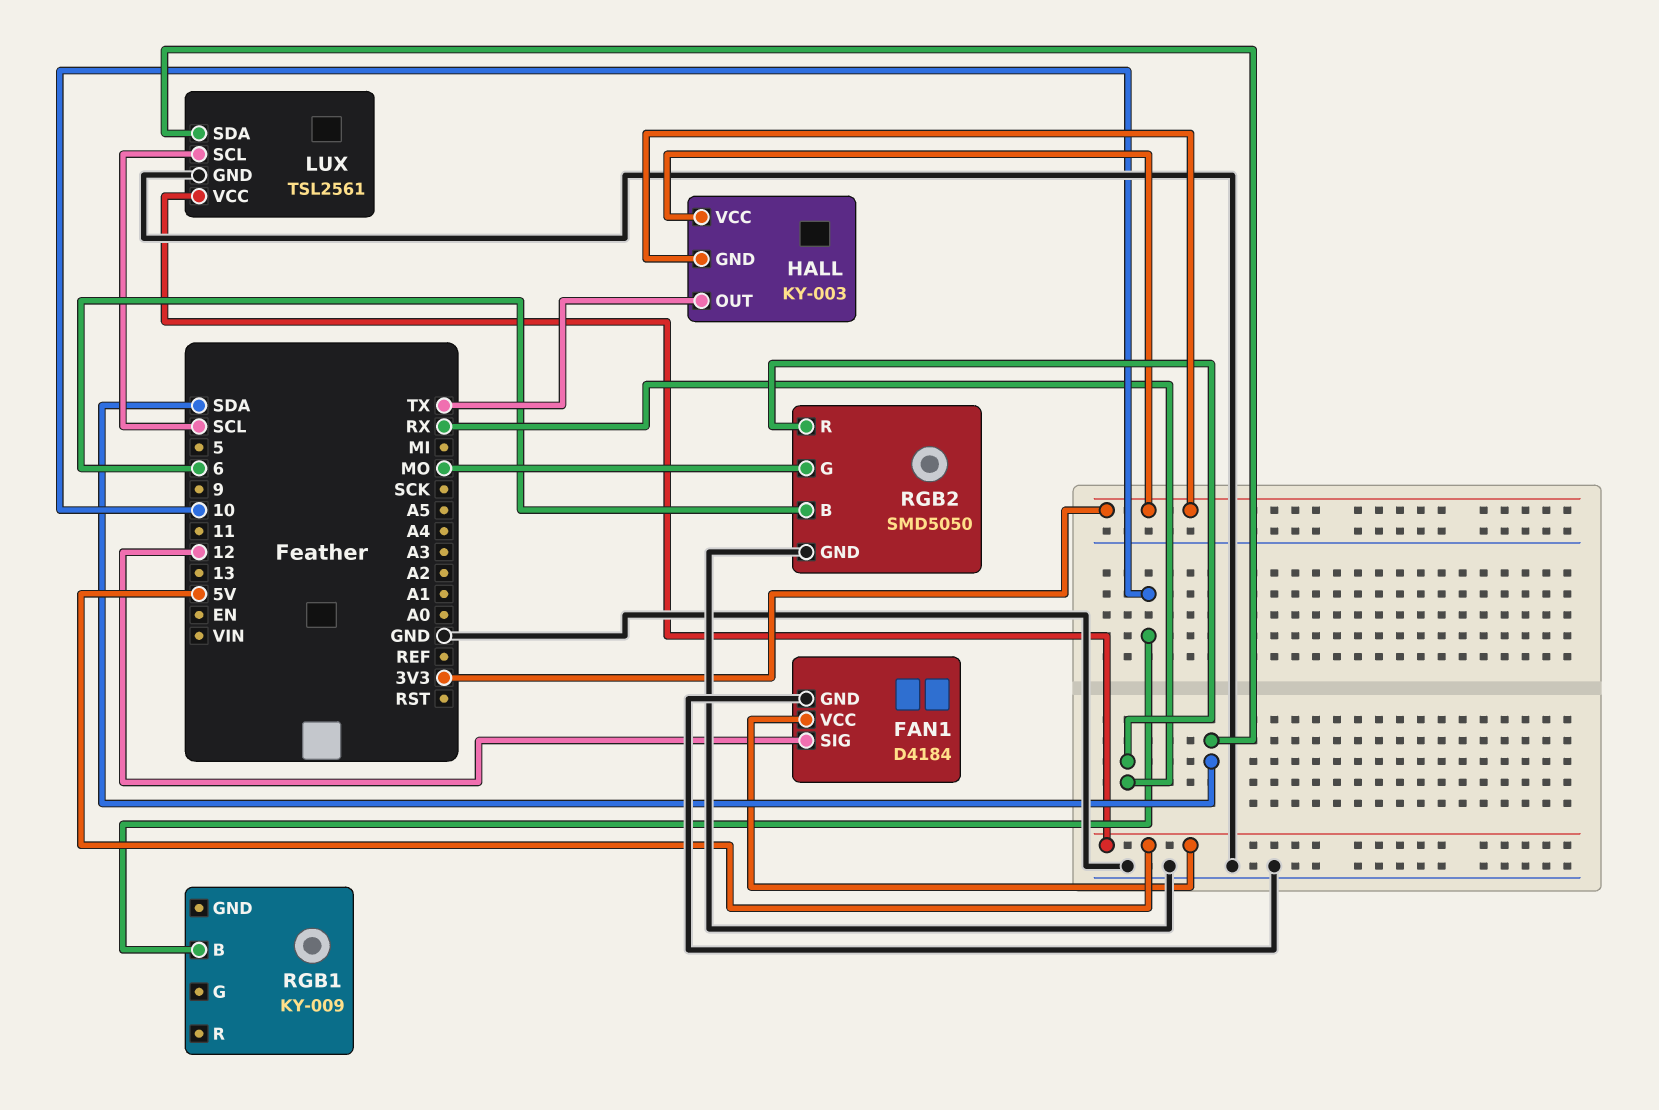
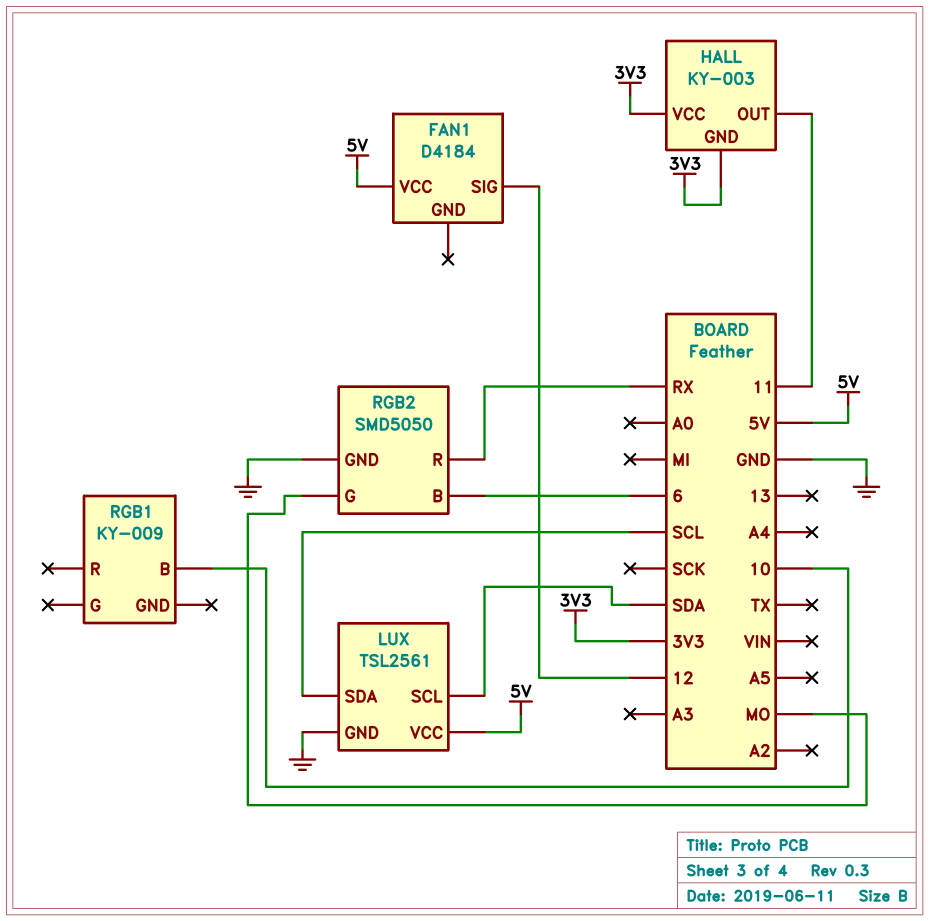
FAN1 pin GND: GND -> none
HALL pin OUT: TX -> 11
LUX pin SCL: SCL -> SDA
LUX pin SDA: SDA -> SCL

